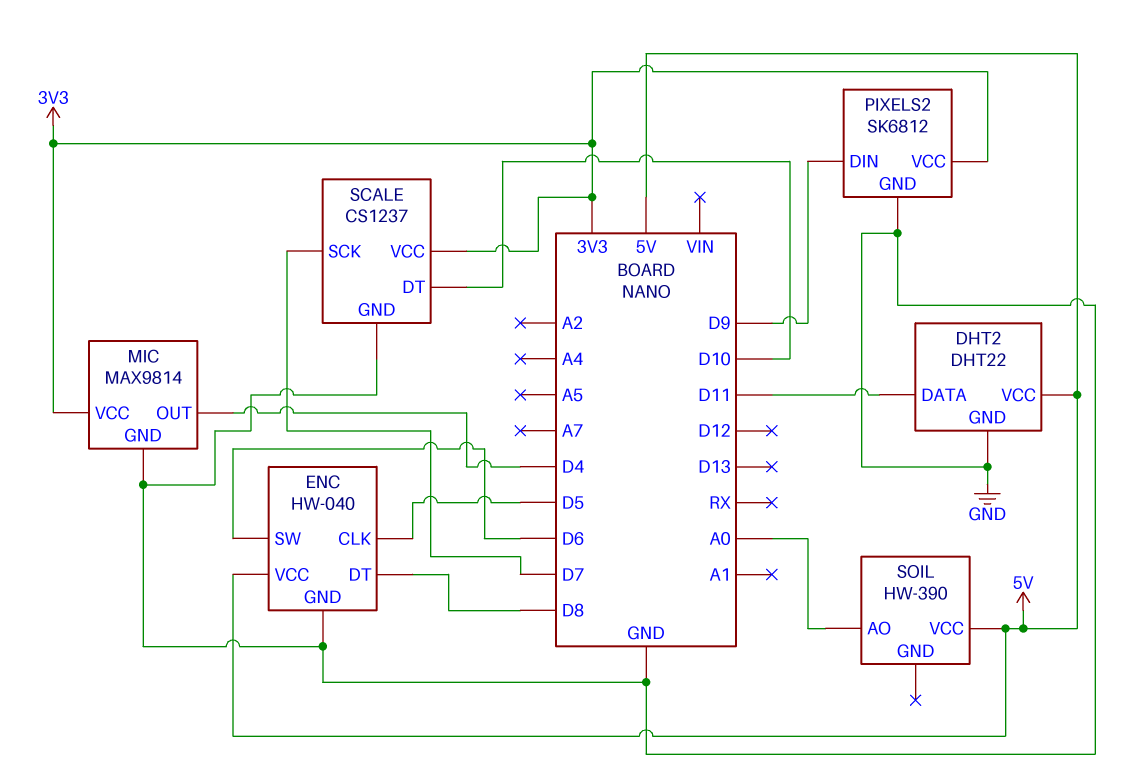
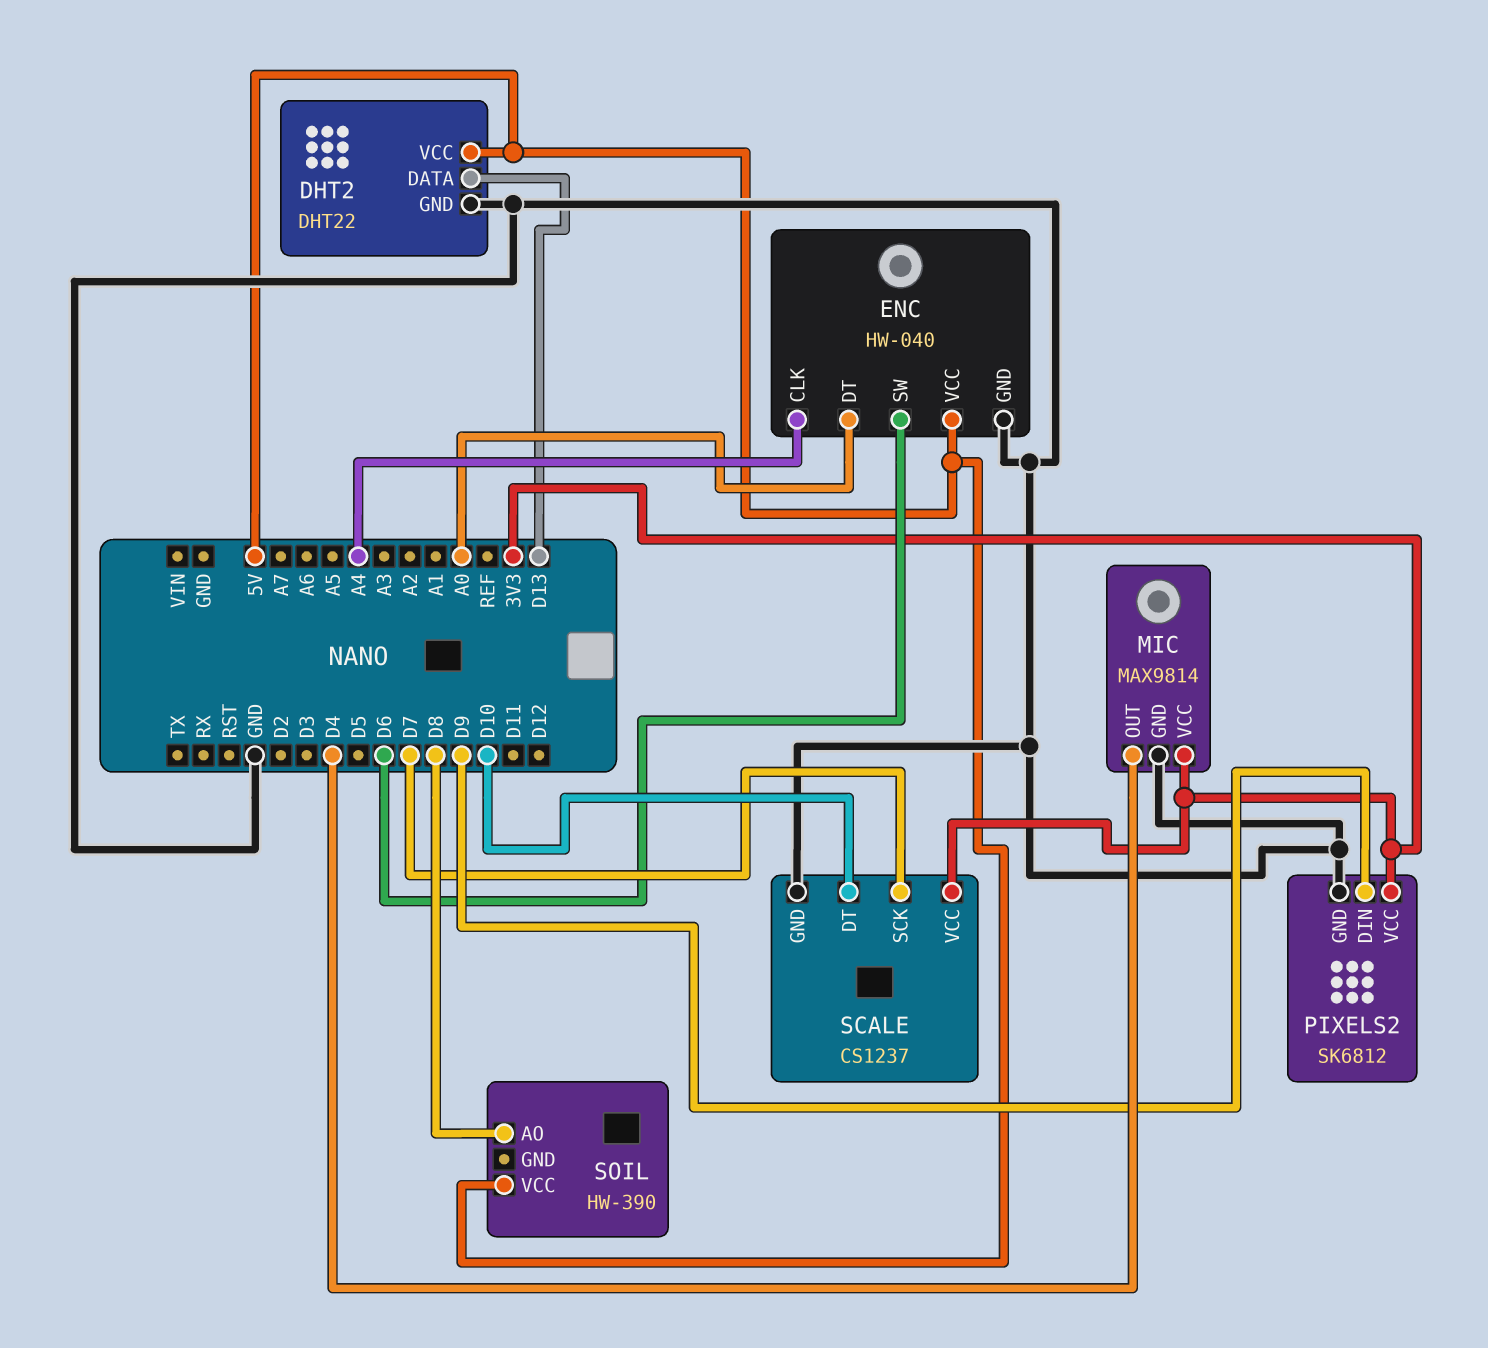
DHT2 pin DATA: D11 -> D13
ENC pin CLK: D5 -> A4
ENC pin DT: D8 -> A0
SOIL pin AO: A0 -> D8

